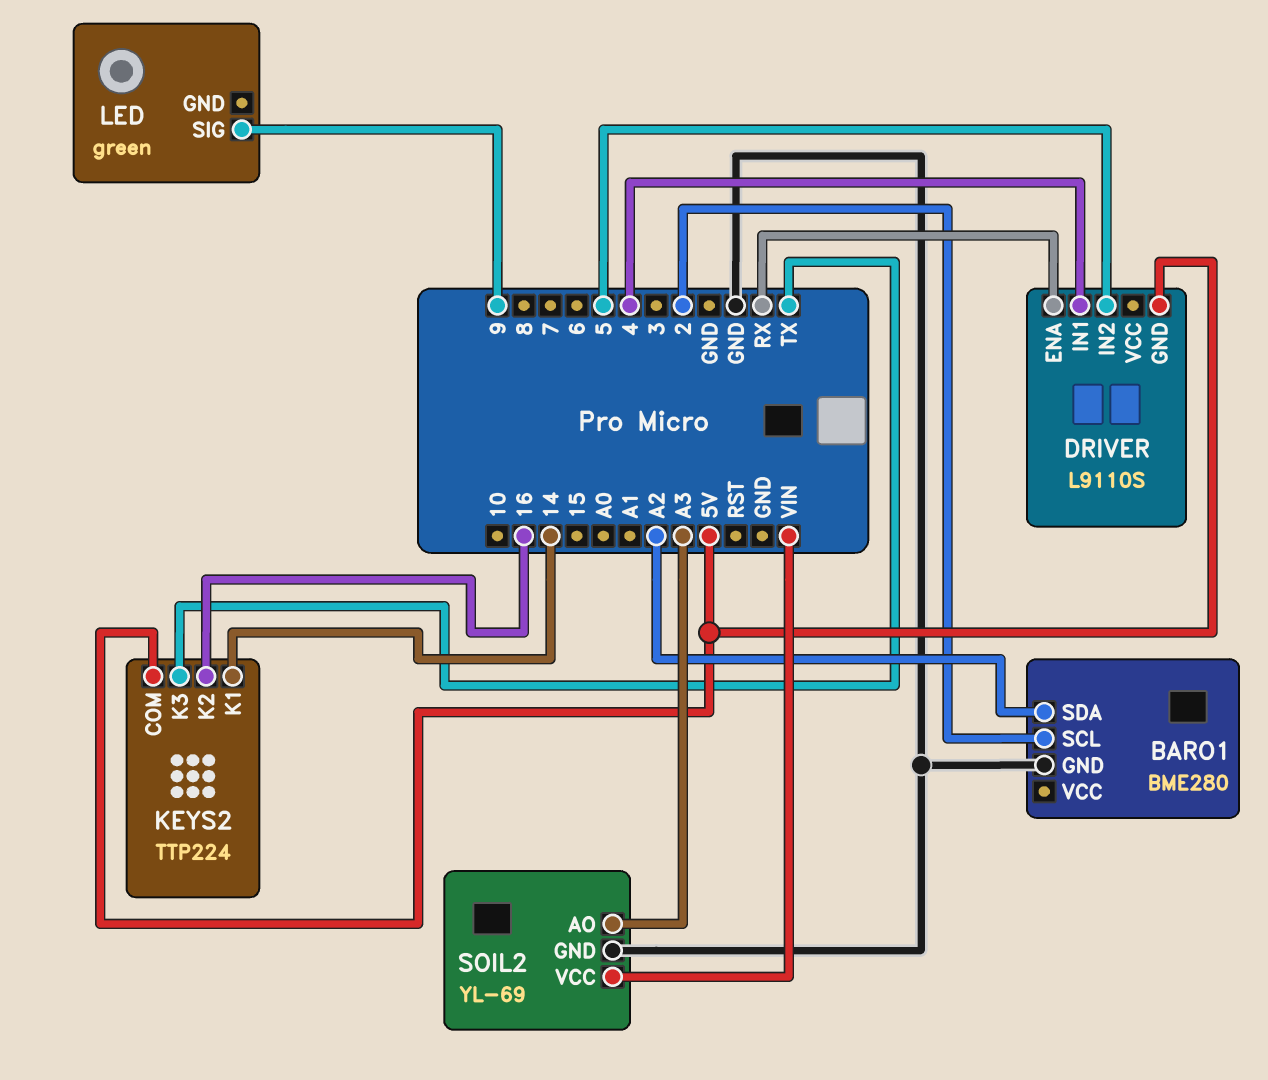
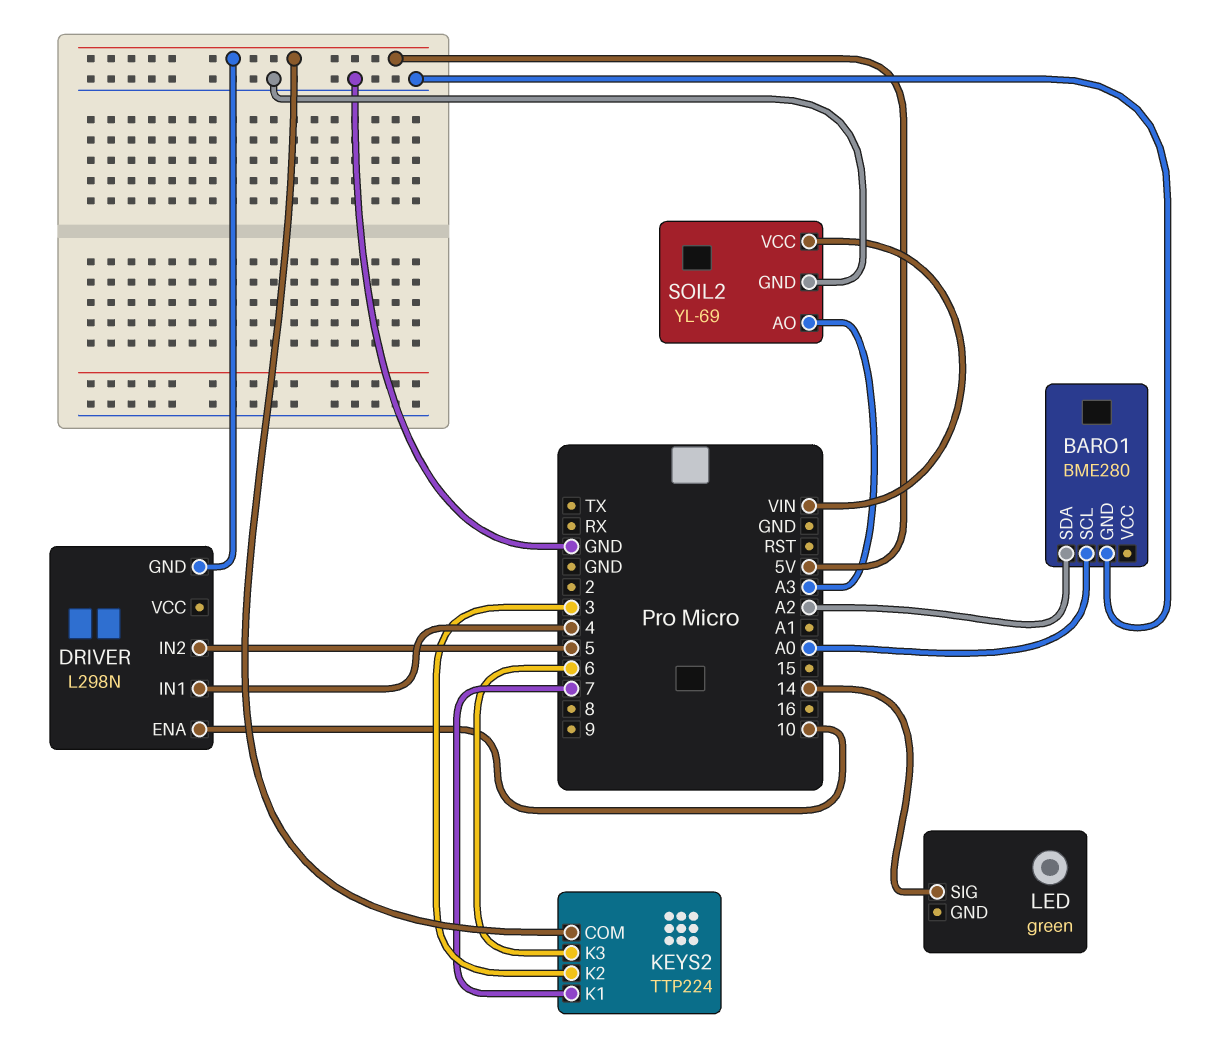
BARO1 pin SCL: 2 -> A0
DRIVER: L9110S -> L298N
DRIVER pin ENA: RX -> 10
KEYS2 pin K1: 14 -> 7
KEYS2 pin K2: 16 -> 3
KEYS2 pin K3: TX -> 6
LED pin SIG: 9 -> 14

